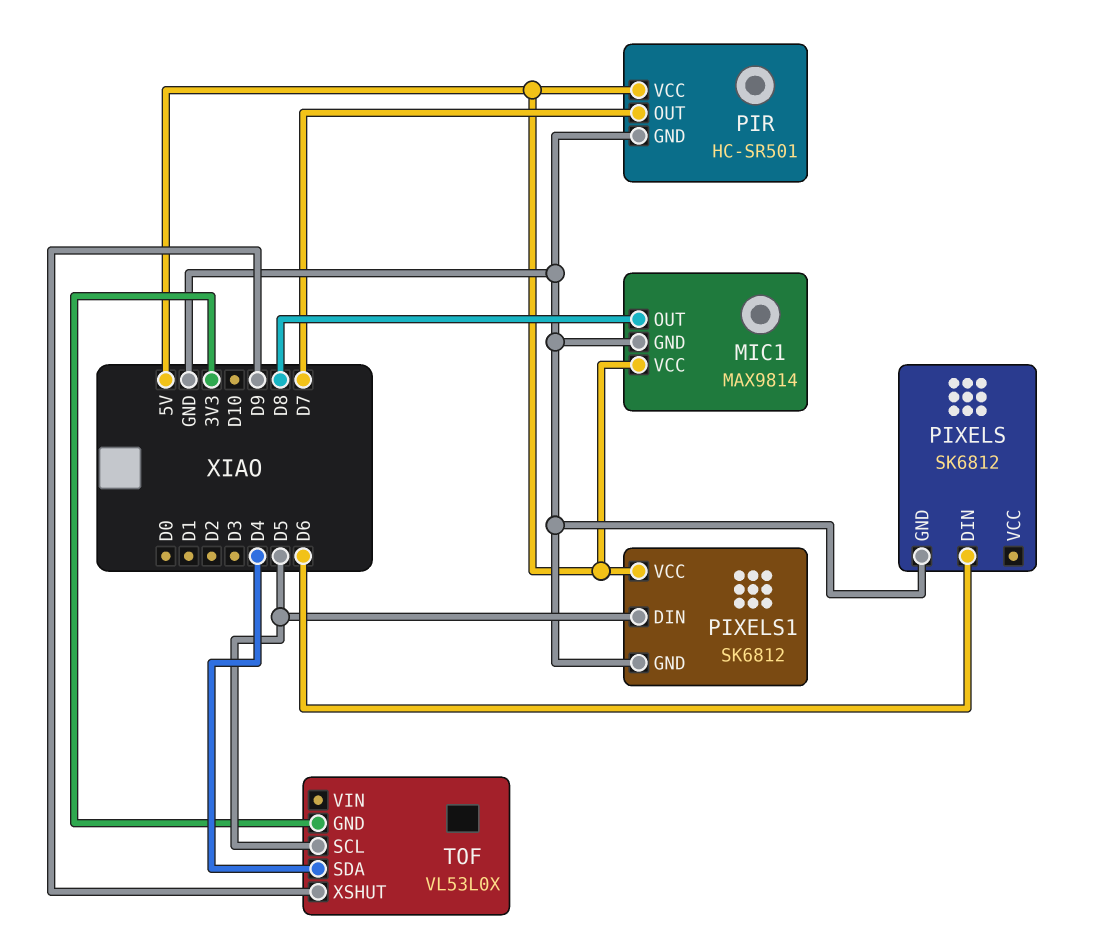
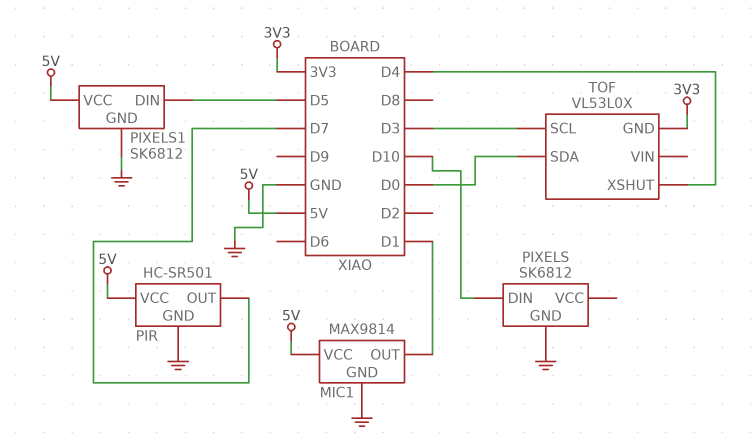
MIC1 pin OUT: D8 -> D1
PIXELS pin DIN: D6 -> D10
TOF pin SCL: D5 -> D3
TOF pin SDA: D4 -> D0
TOF pin XSHUT: D9 -> D4

